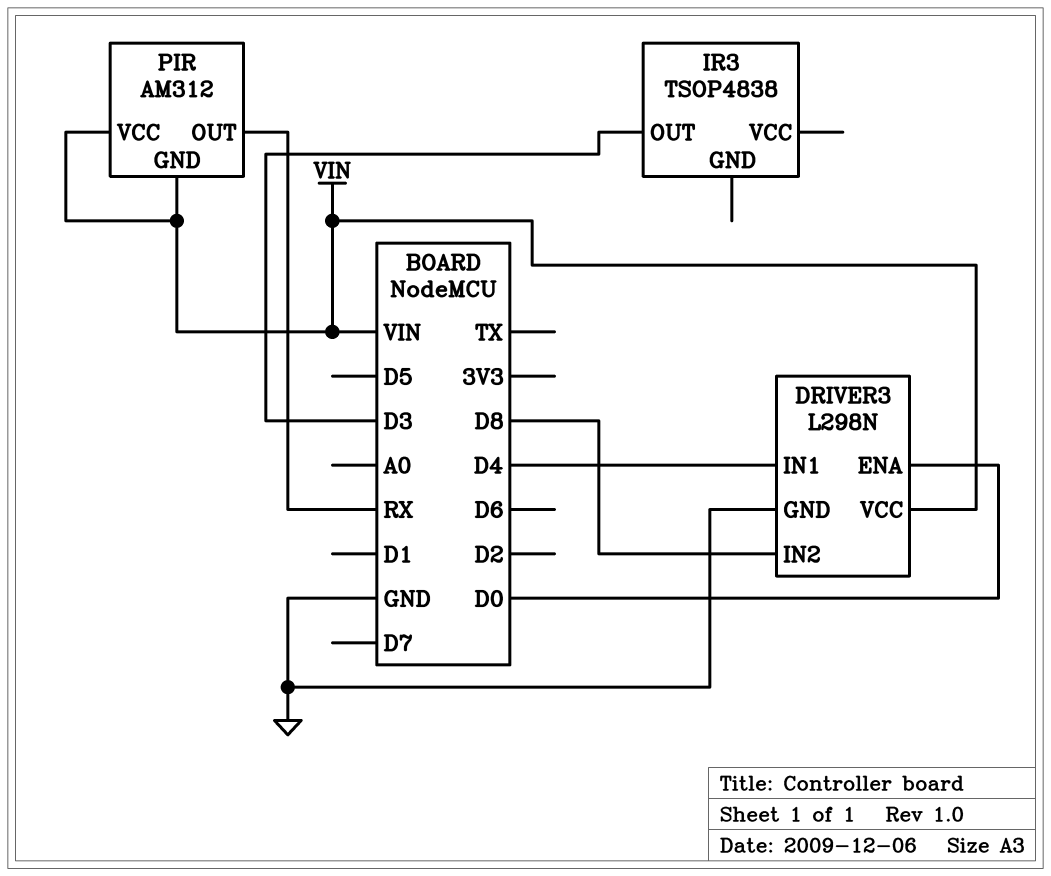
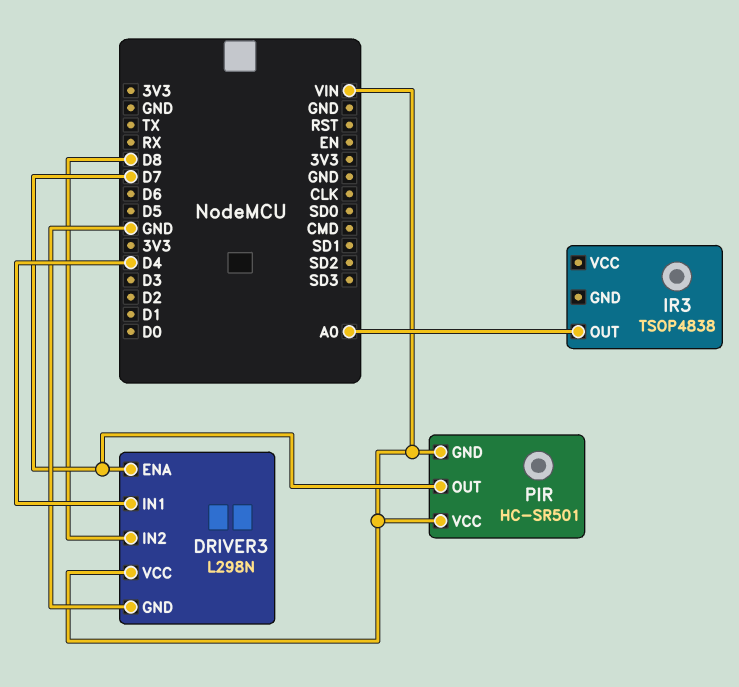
DRIVER3 pin ENA: D0 -> D7
IR3 pin OUT: D3 -> A0
PIR: AM312 -> HC-SR501
PIR pin OUT: RX -> D7

